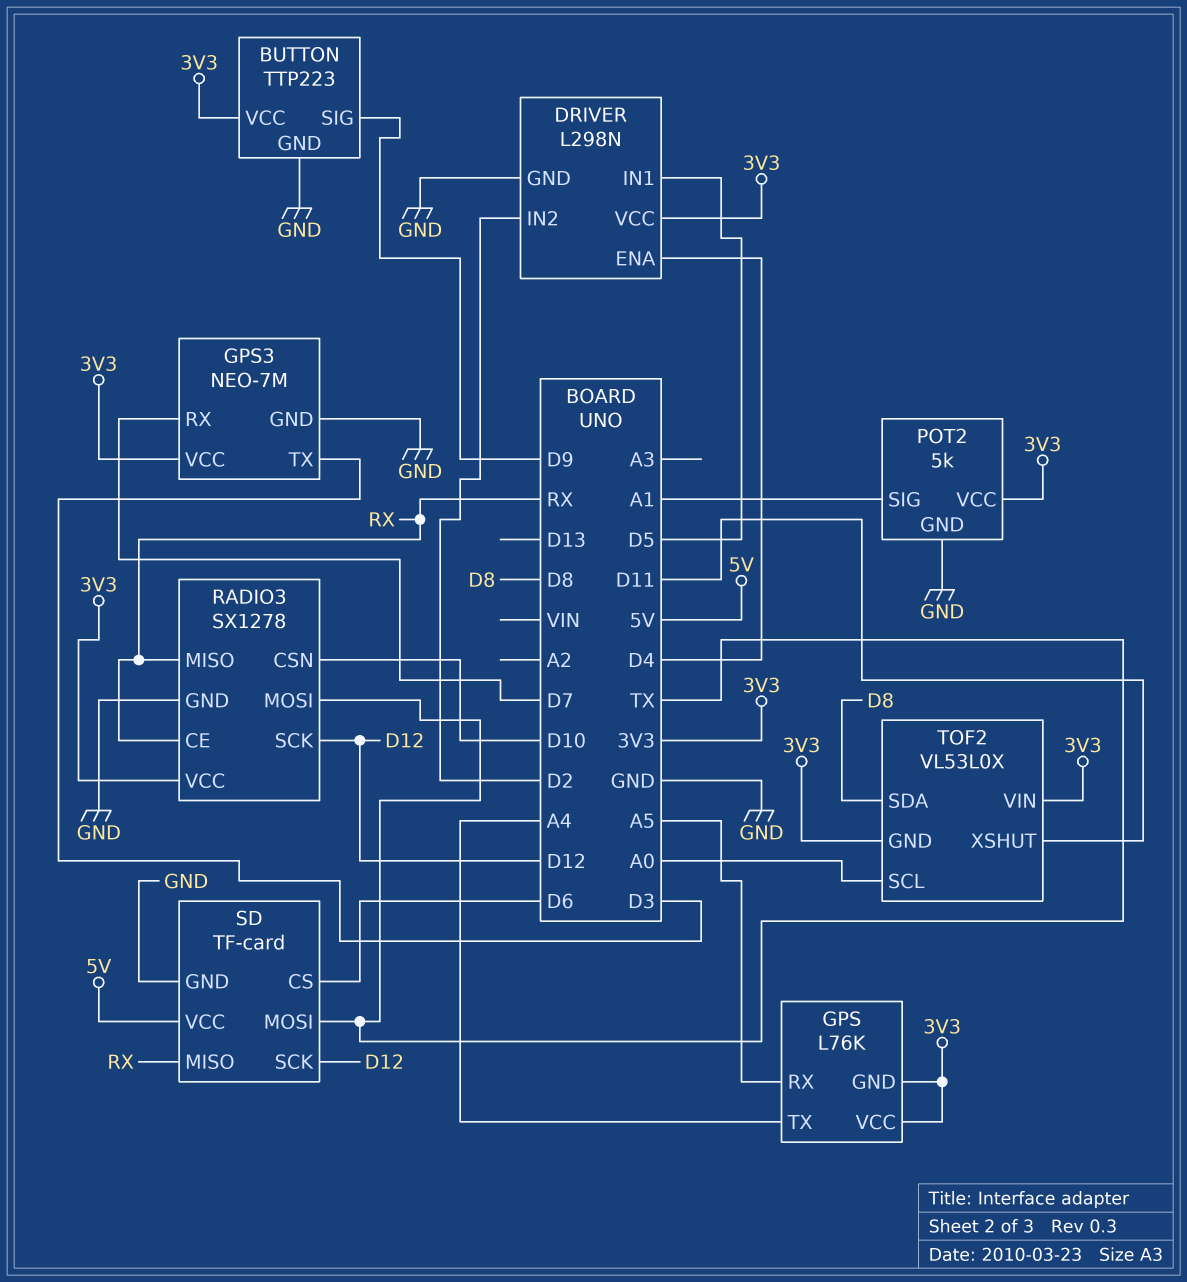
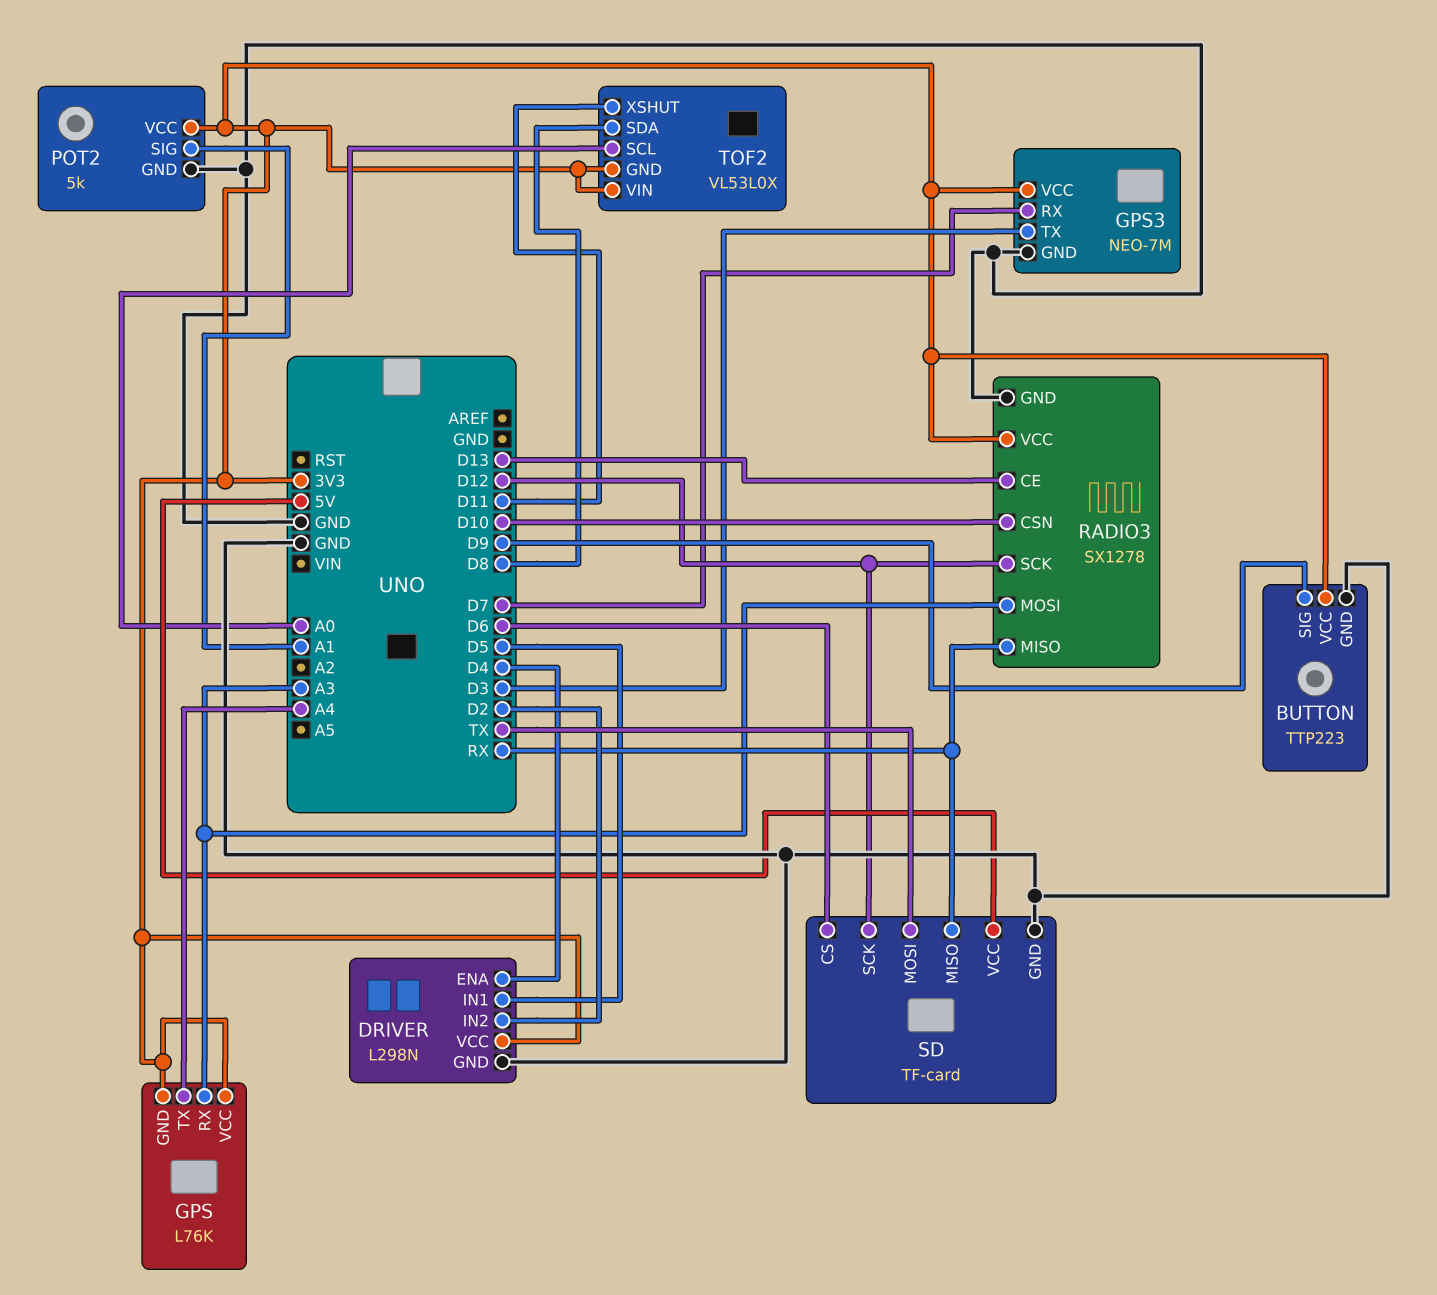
GPS pin RX: A5 -> A3
RADIO3 pin CE: RX -> D13
RADIO3 pin MOSI: TX -> A3

